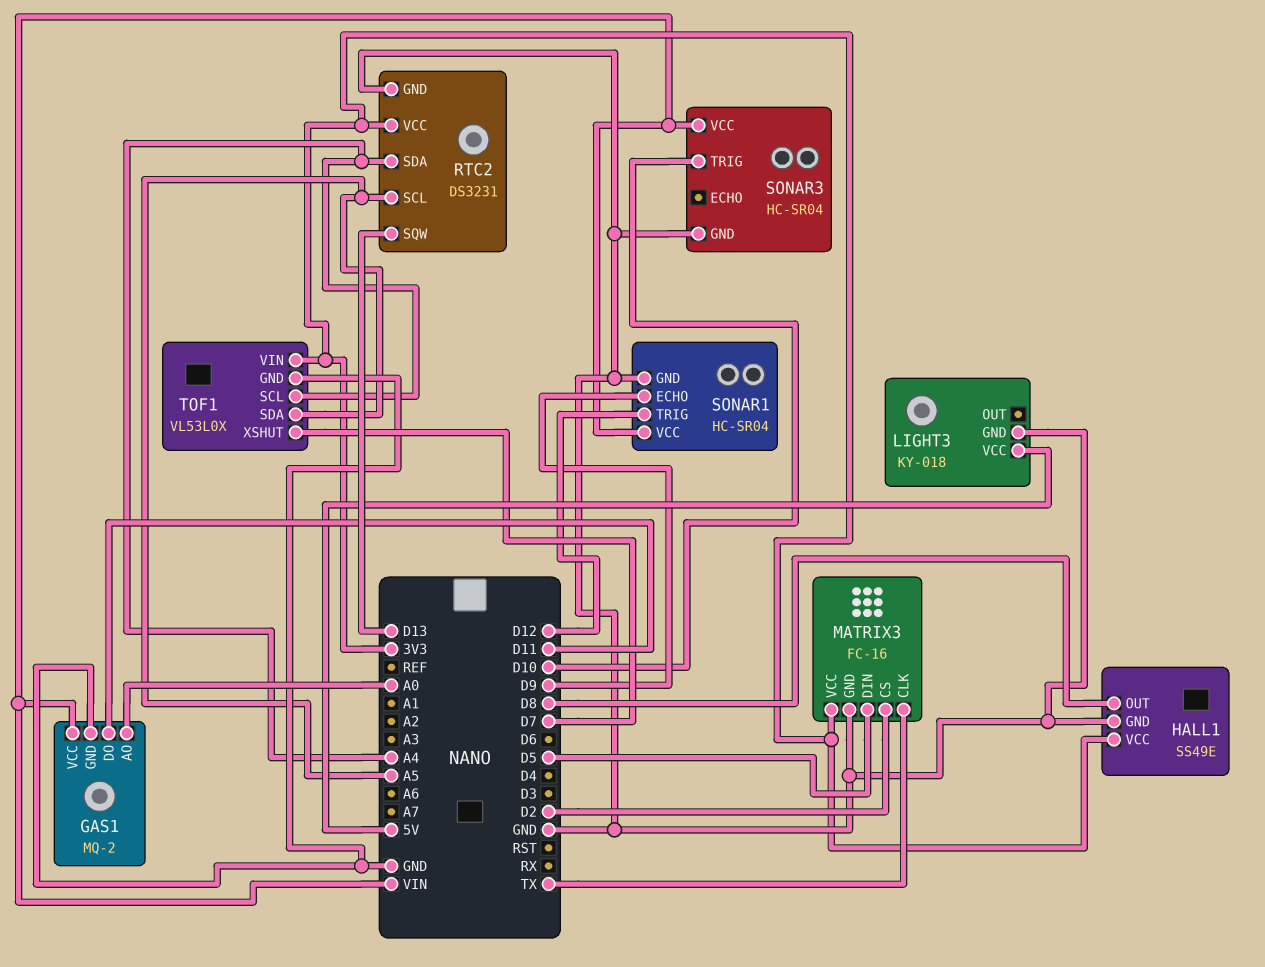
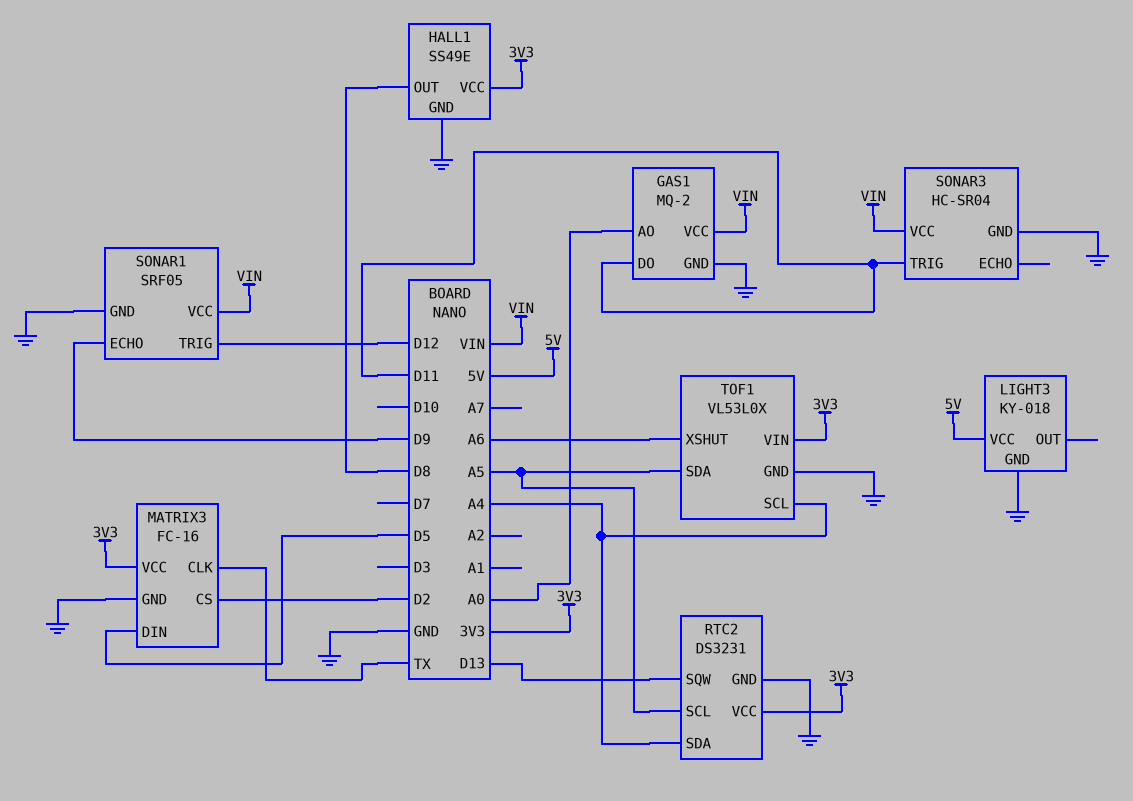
SONAR1: HC-SR04 -> SRF05
SONAR3 pin TRIG: D10 -> D11
TOF1 pin XSHUT: D7 -> A6

